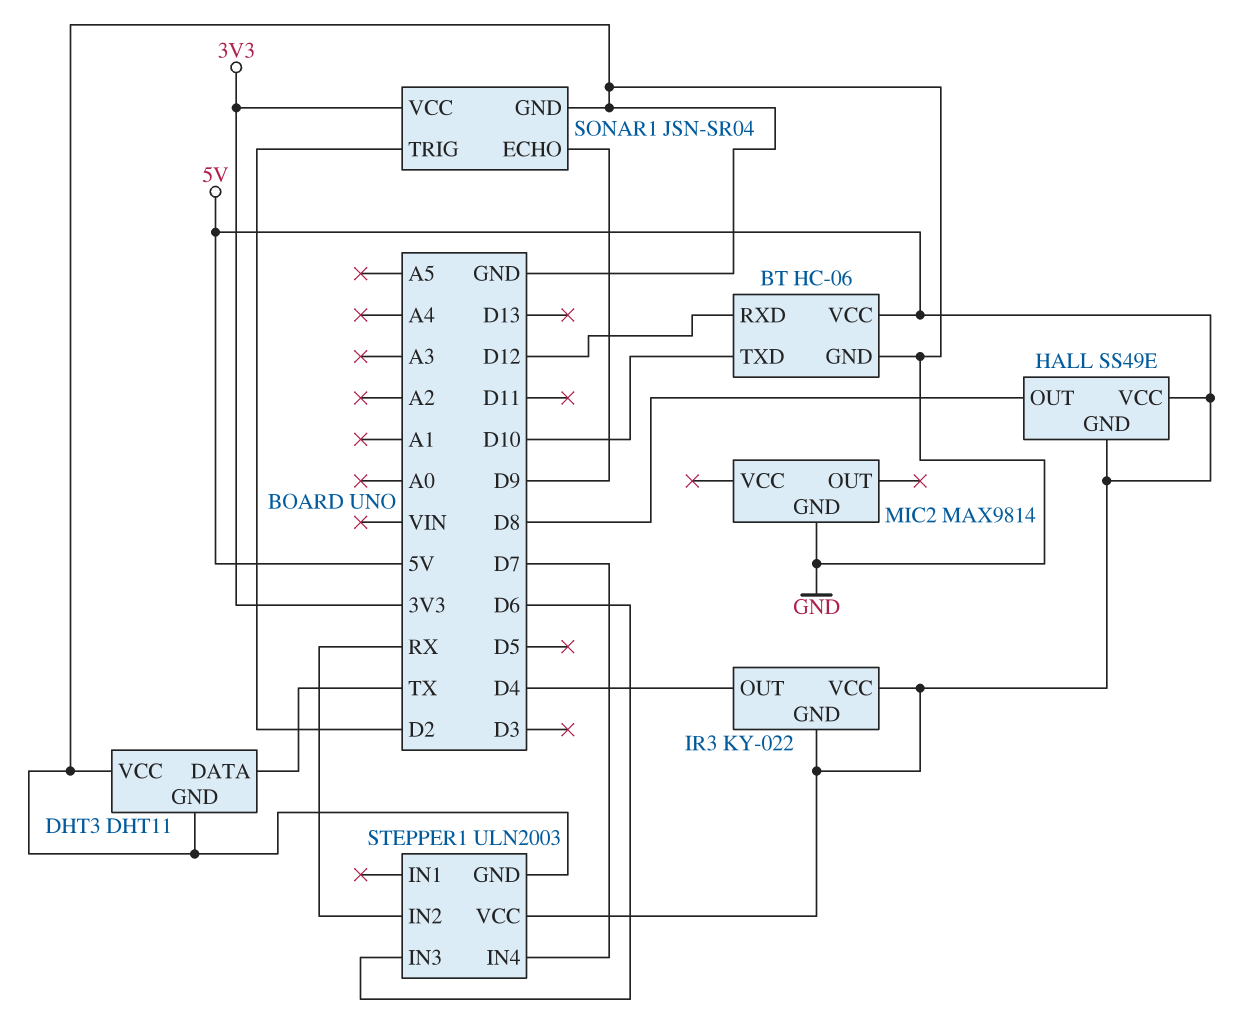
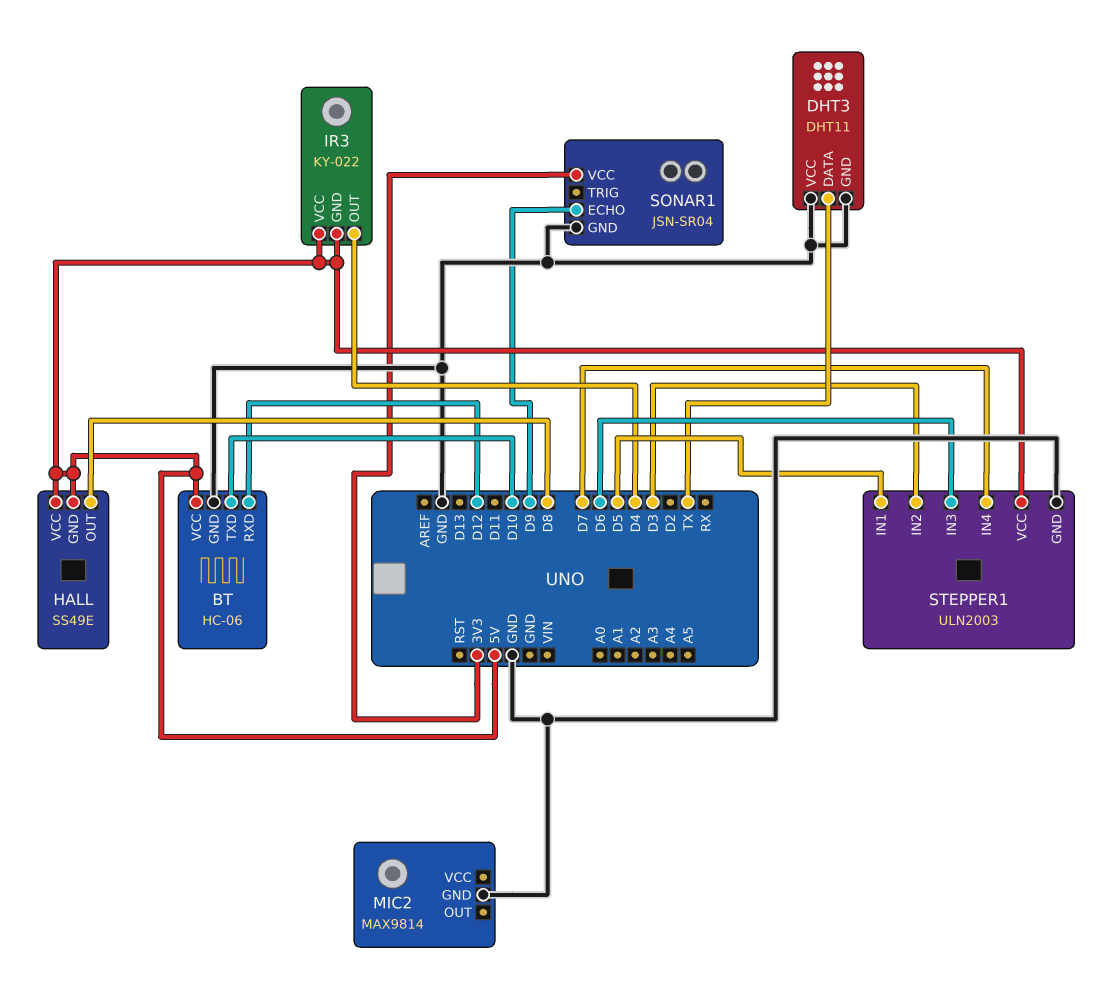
SONAR1 pin TRIG: D2 -> none
STEPPER1 pin IN1: none -> D5
STEPPER1 pin IN2: RX -> D3

